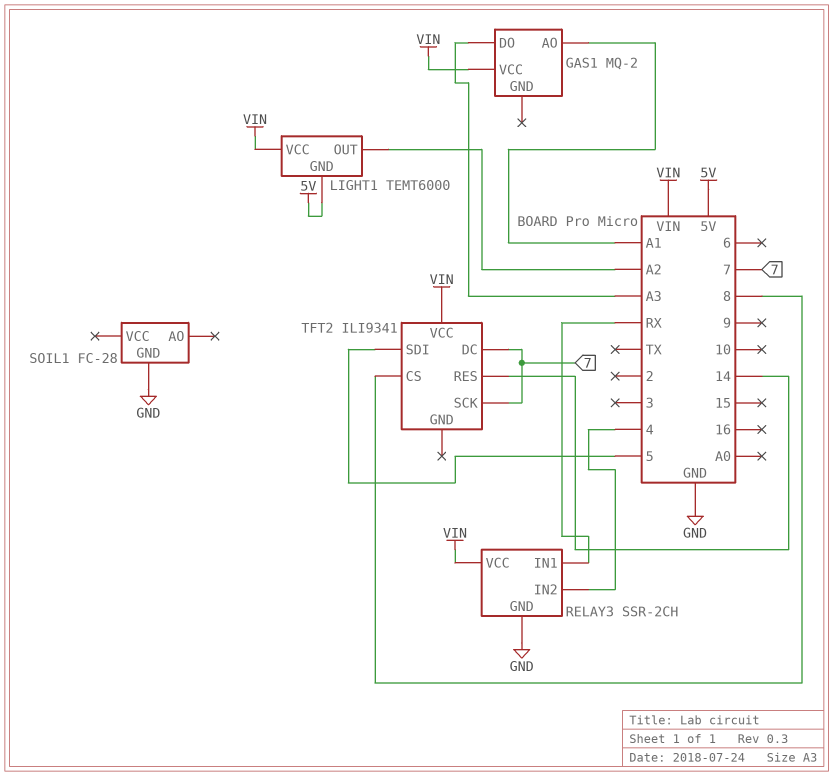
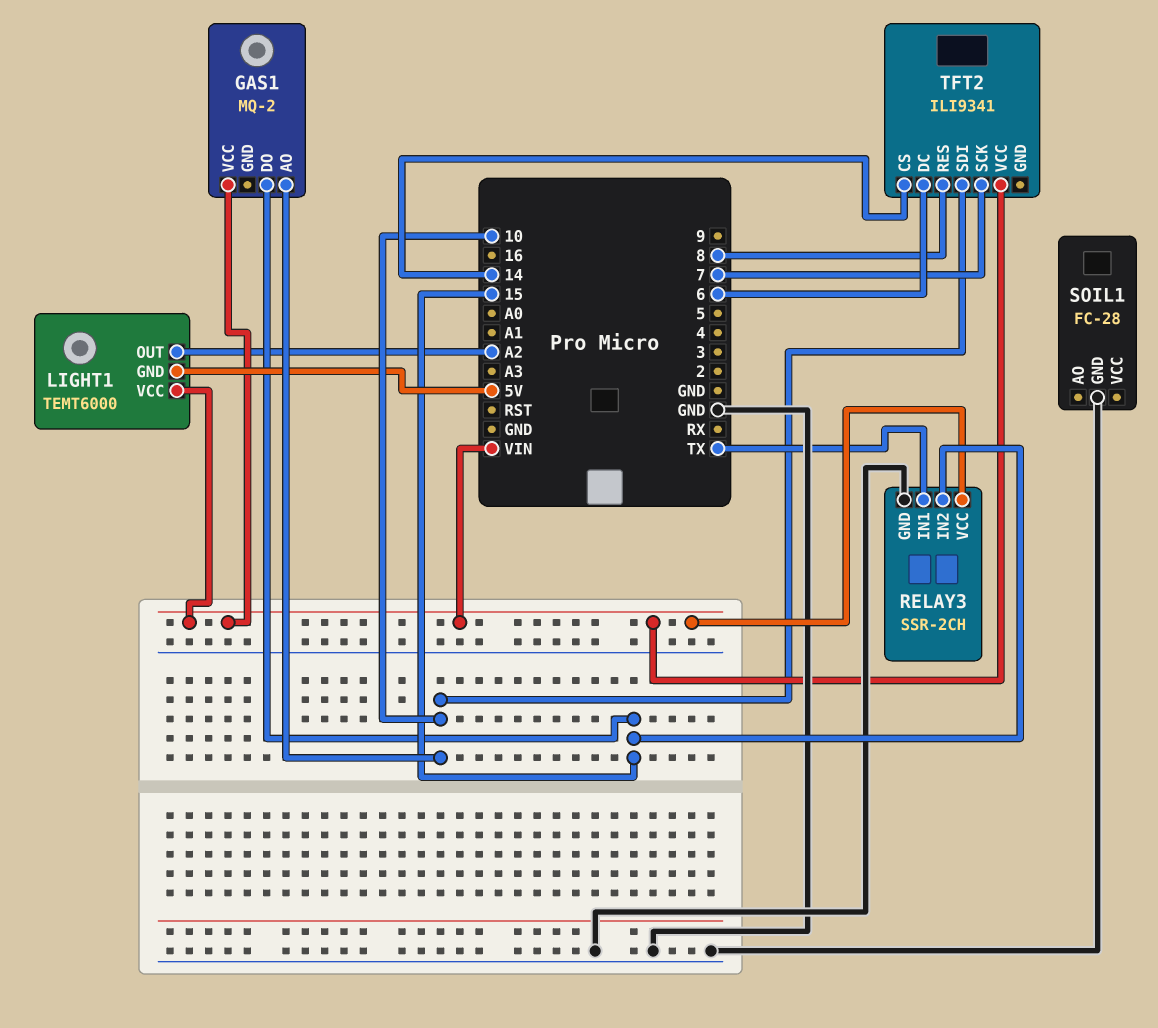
GAS1 pin AO: A1 -> 10
GAS1 pin DO: A3 -> 15
RELAY3 pin IN1: RX -> TX
RELAY3 pin IN2: 4 -> 15
TFT2 pin CS: 8 -> 14
TFT2 pin DC: 7 -> 6
TFT2 pin RES: 14 -> 8
TFT2 pin SDI: 5 -> 10

